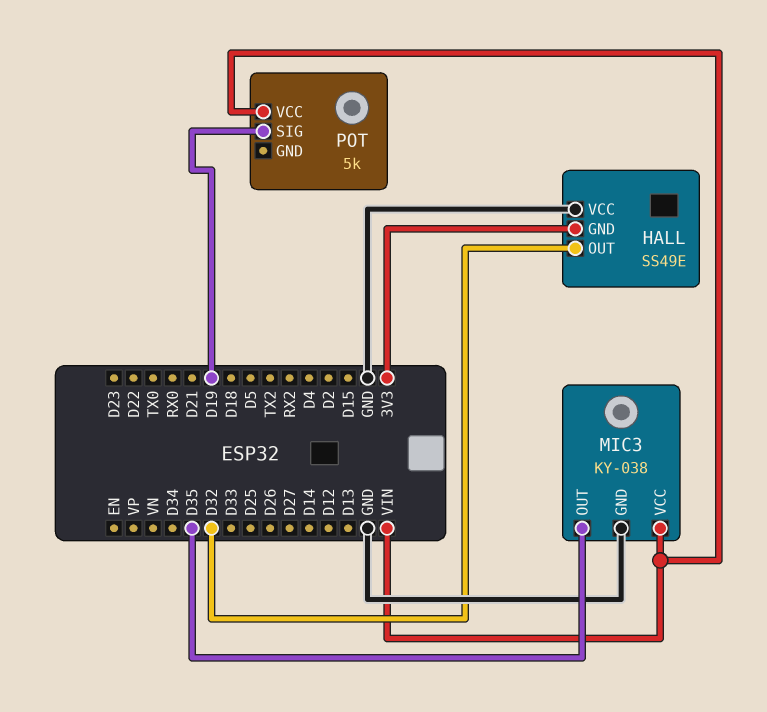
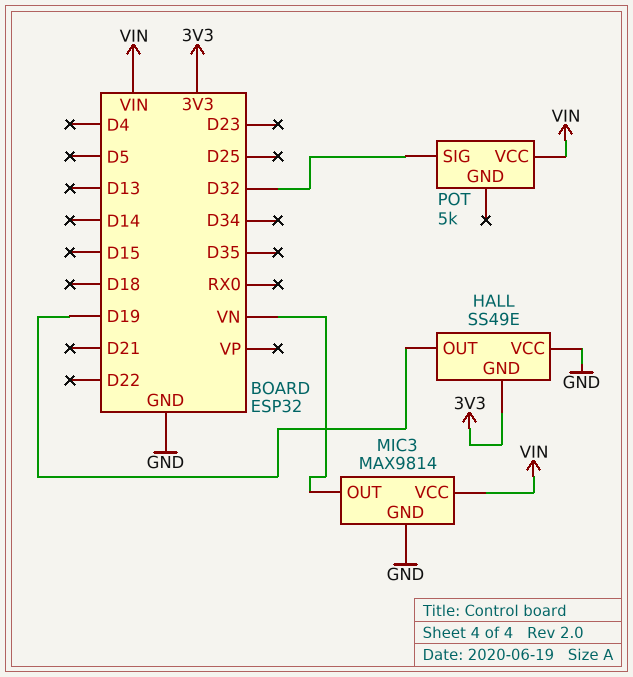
HALL pin OUT: D32 -> D19
MIC3: KY-038 -> MAX9814
MIC3 pin OUT: D35 -> VN
POT pin SIG: D19 -> D32

